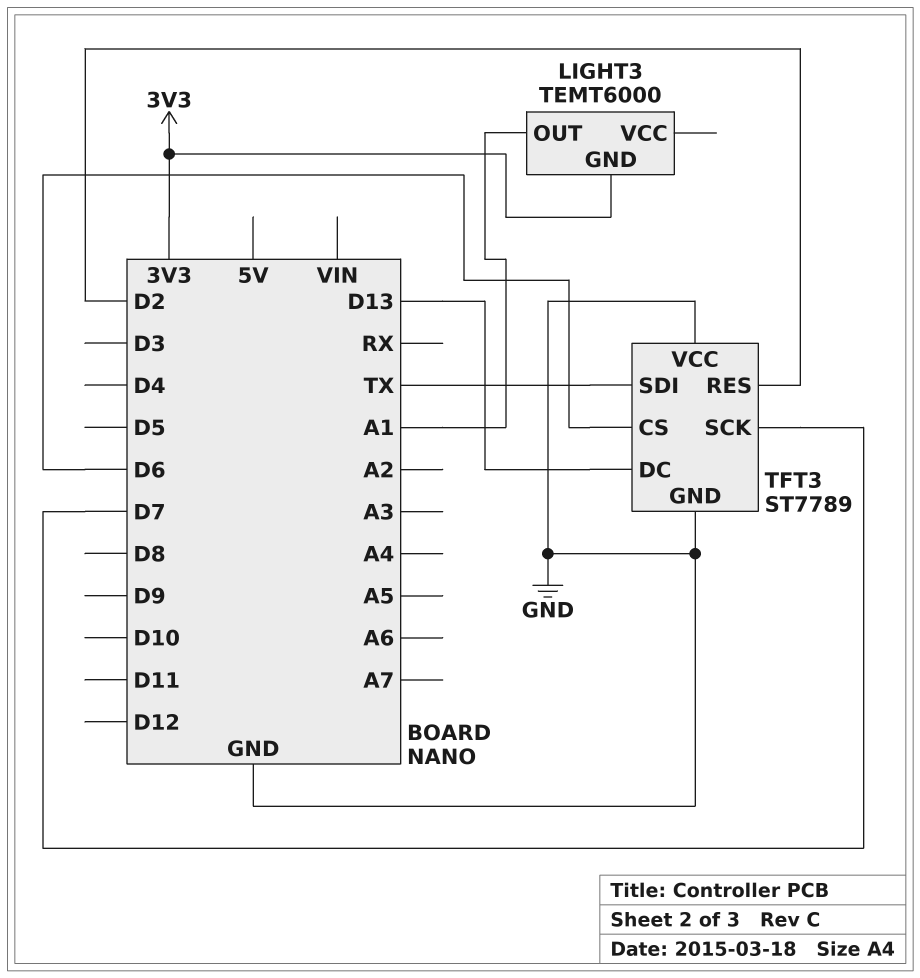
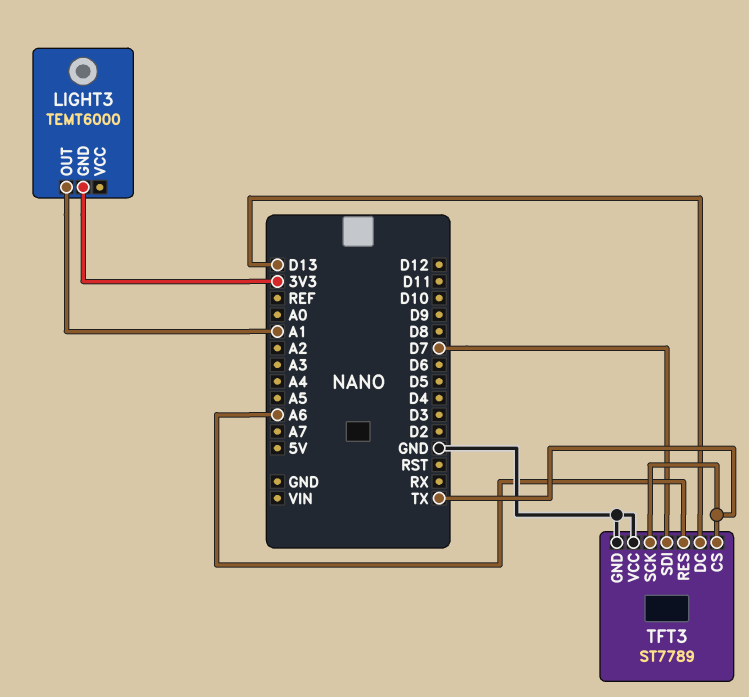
TFT3 pin CS: D6 -> TX
TFT3 pin RES: D2 -> A6
TFT3 pin SCK: D7 -> TX
TFT3 pin SDI: TX -> D7

